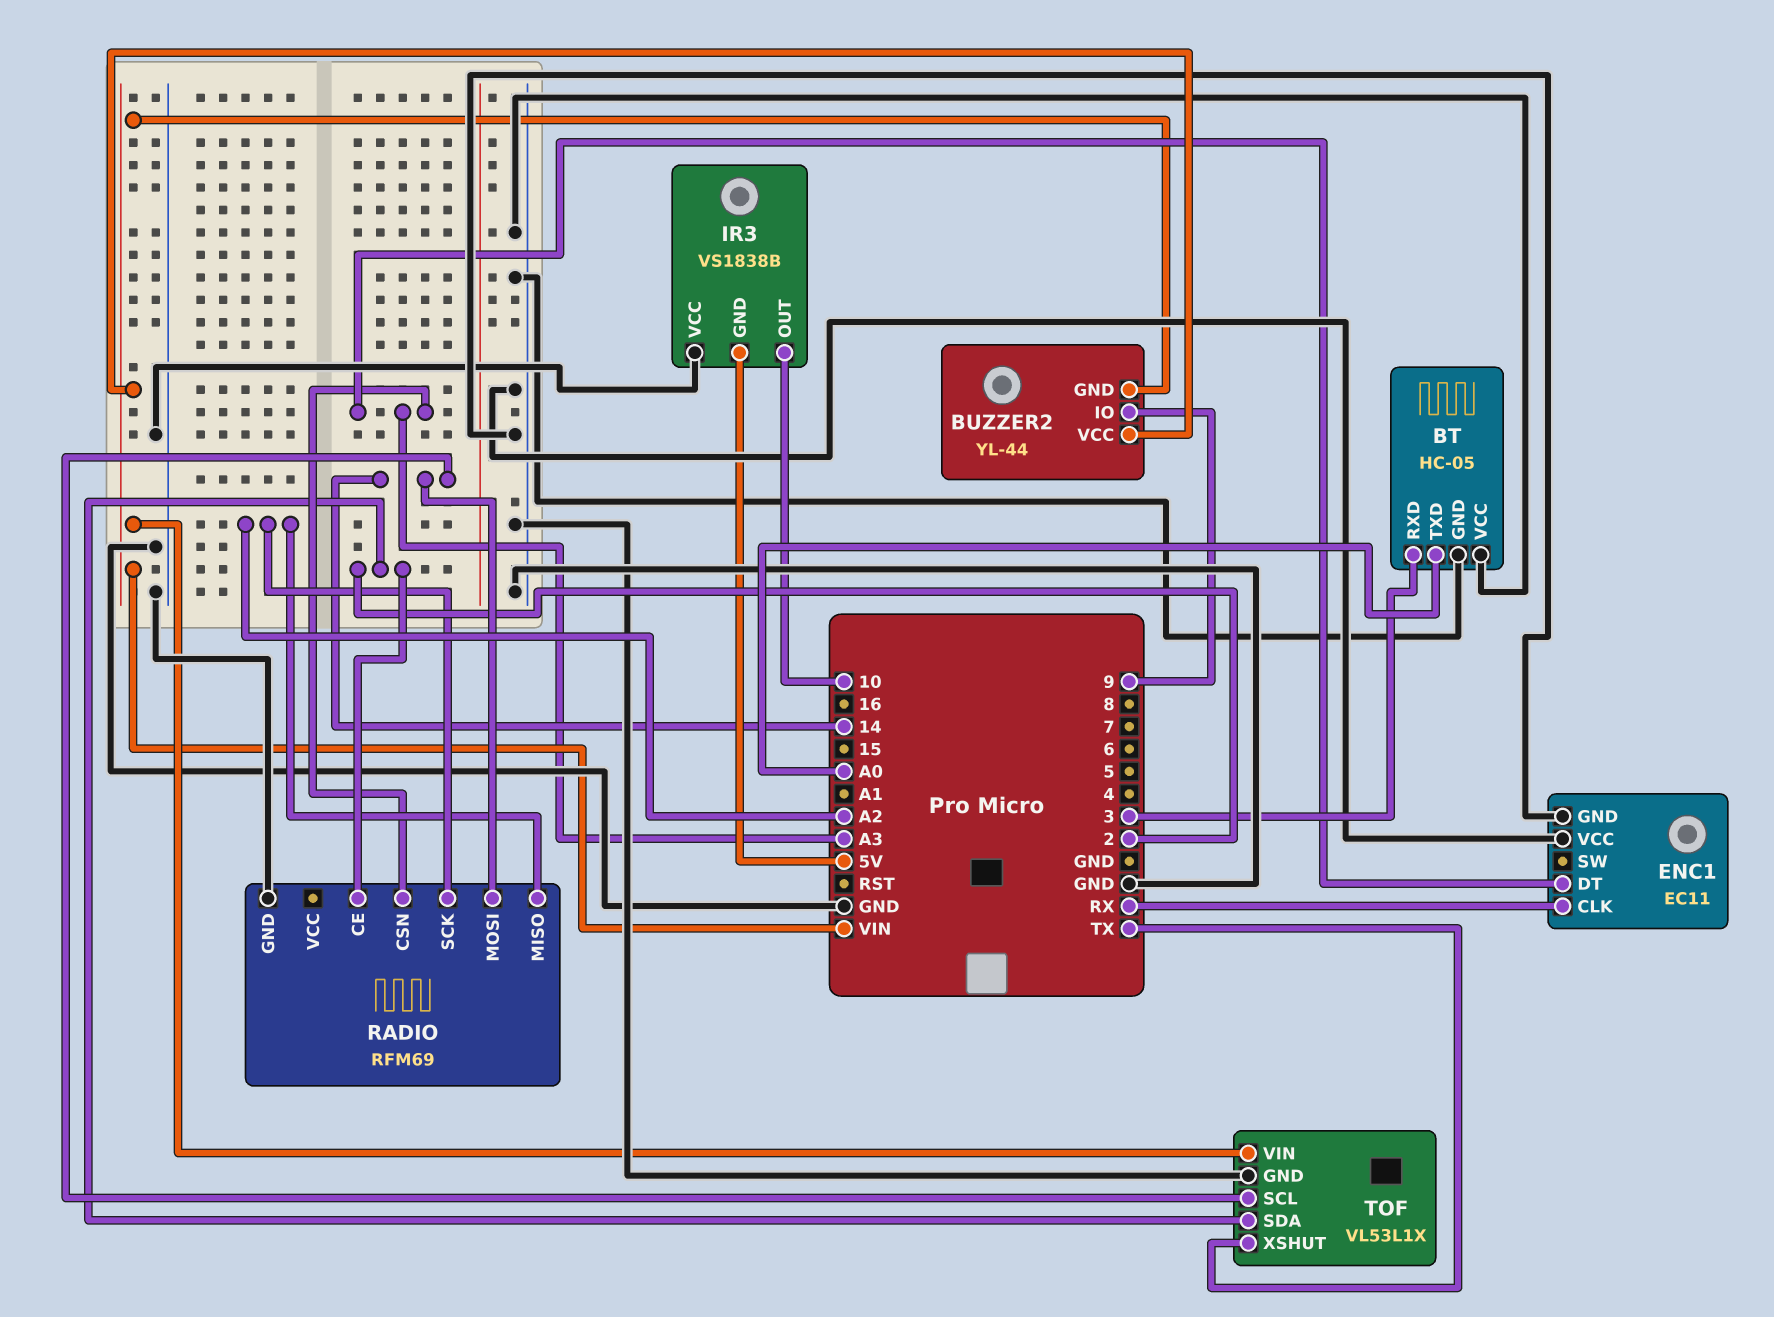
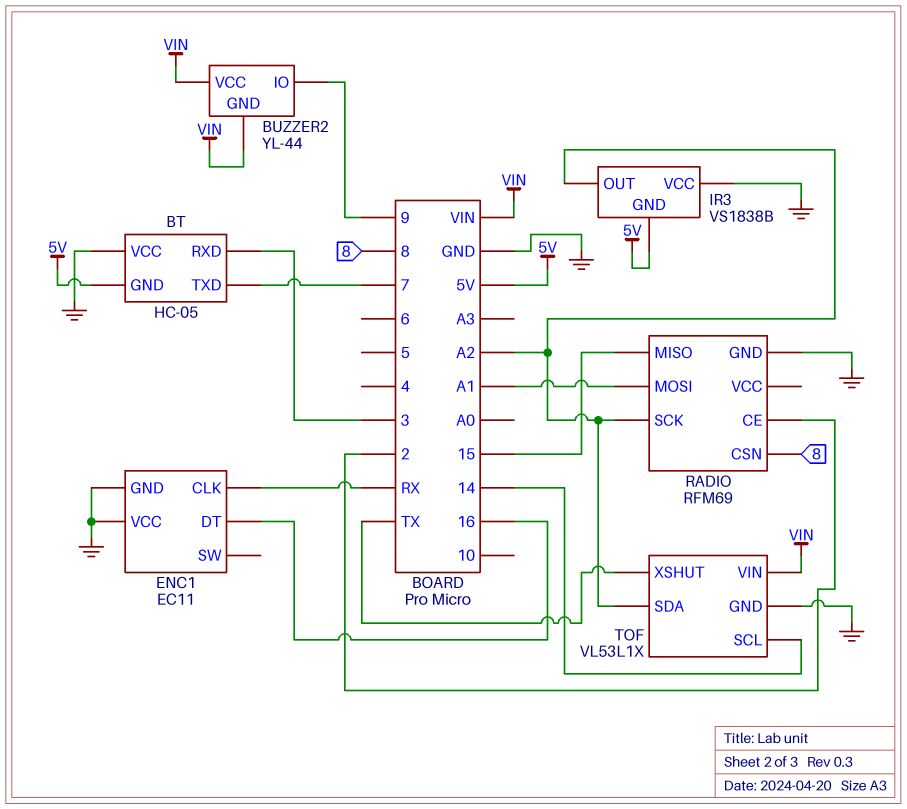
BT pin GND: GND -> 5V
BT pin TXD: A0 -> 7
ENC1 pin DT: A3 -> 16
IR3 pin OUT: 10 -> A2
RADIO pin CSN: A3 -> 8
RADIO pin MISO: A2 -> 15
RADIO pin MOSI: 14 -> A1
TOF pin SDA: 2 -> A2

